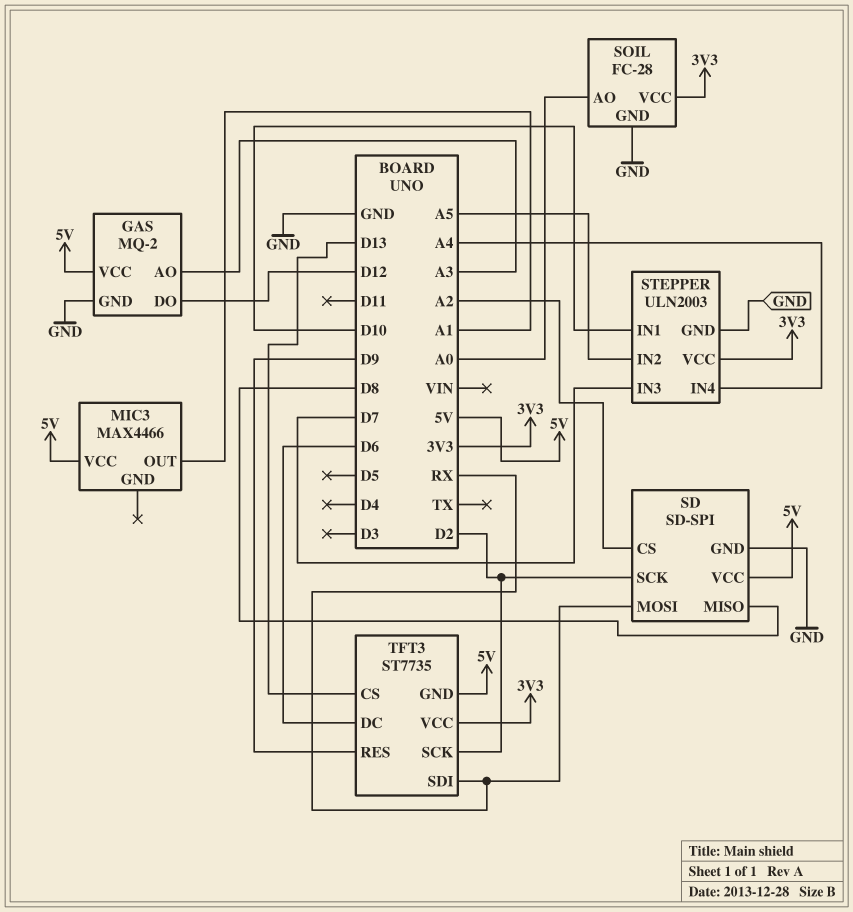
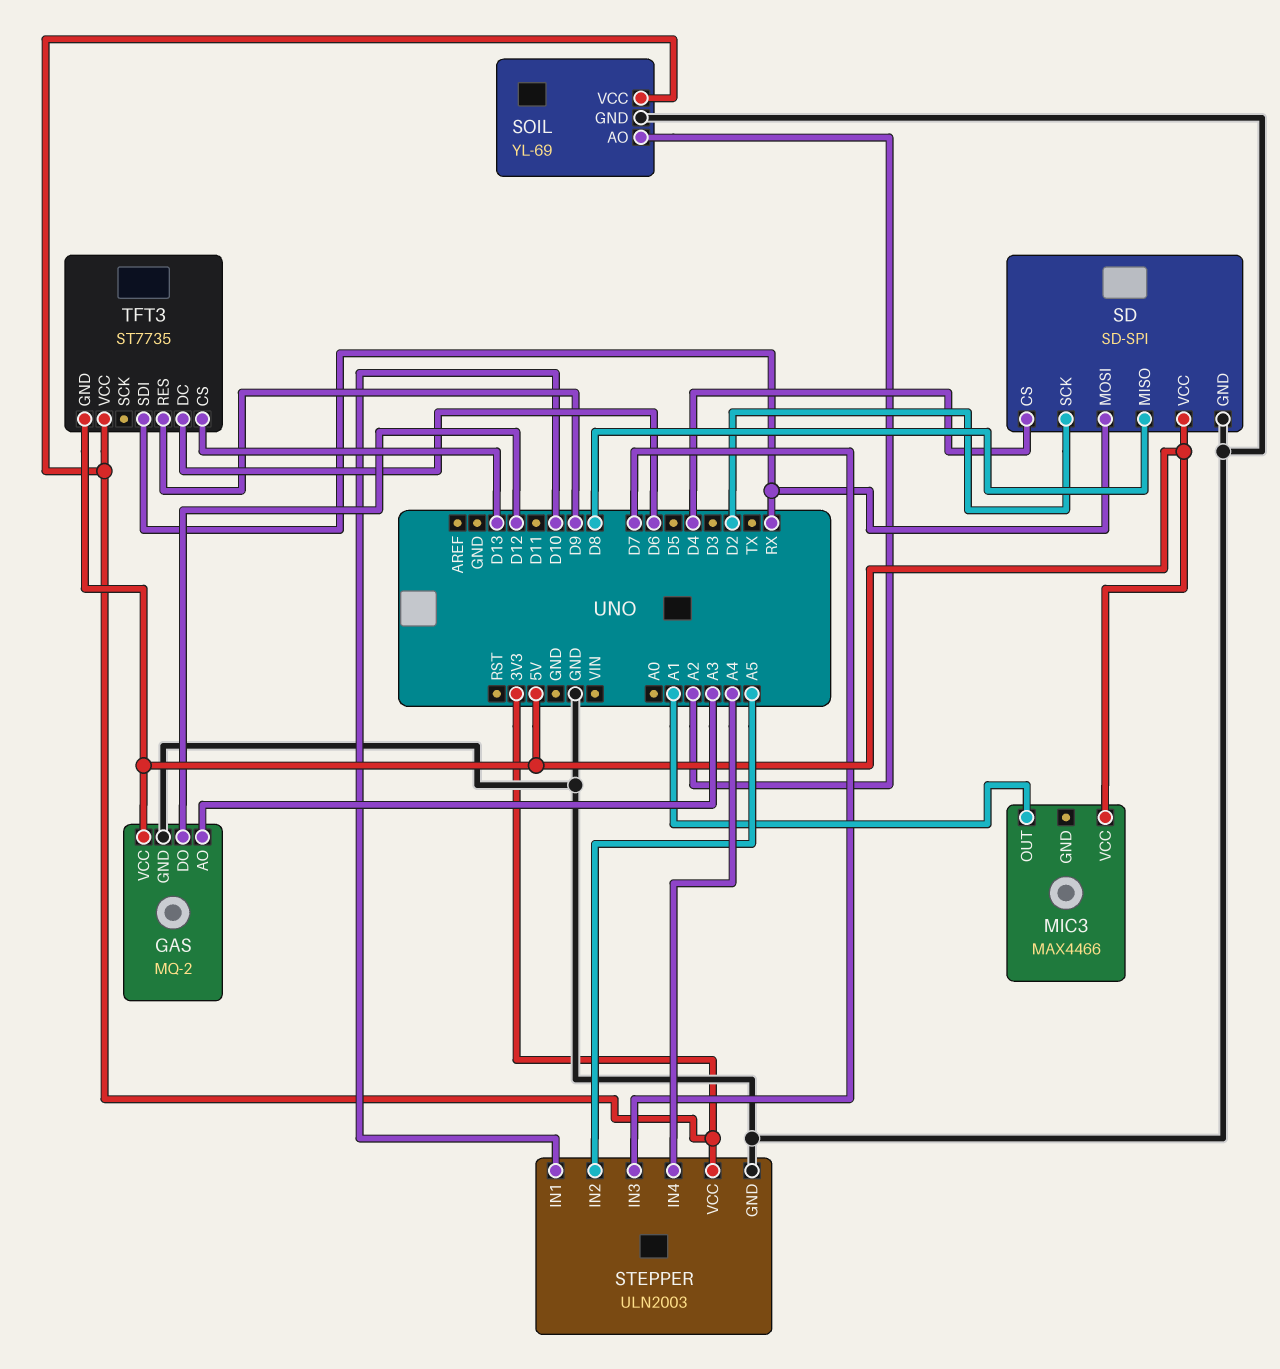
SD pin CS: A2 -> D4
SOIL: FC-28 -> YL-69
SOIL pin AO: A0 -> A2
TFT3 pin SCK: D2 -> none

